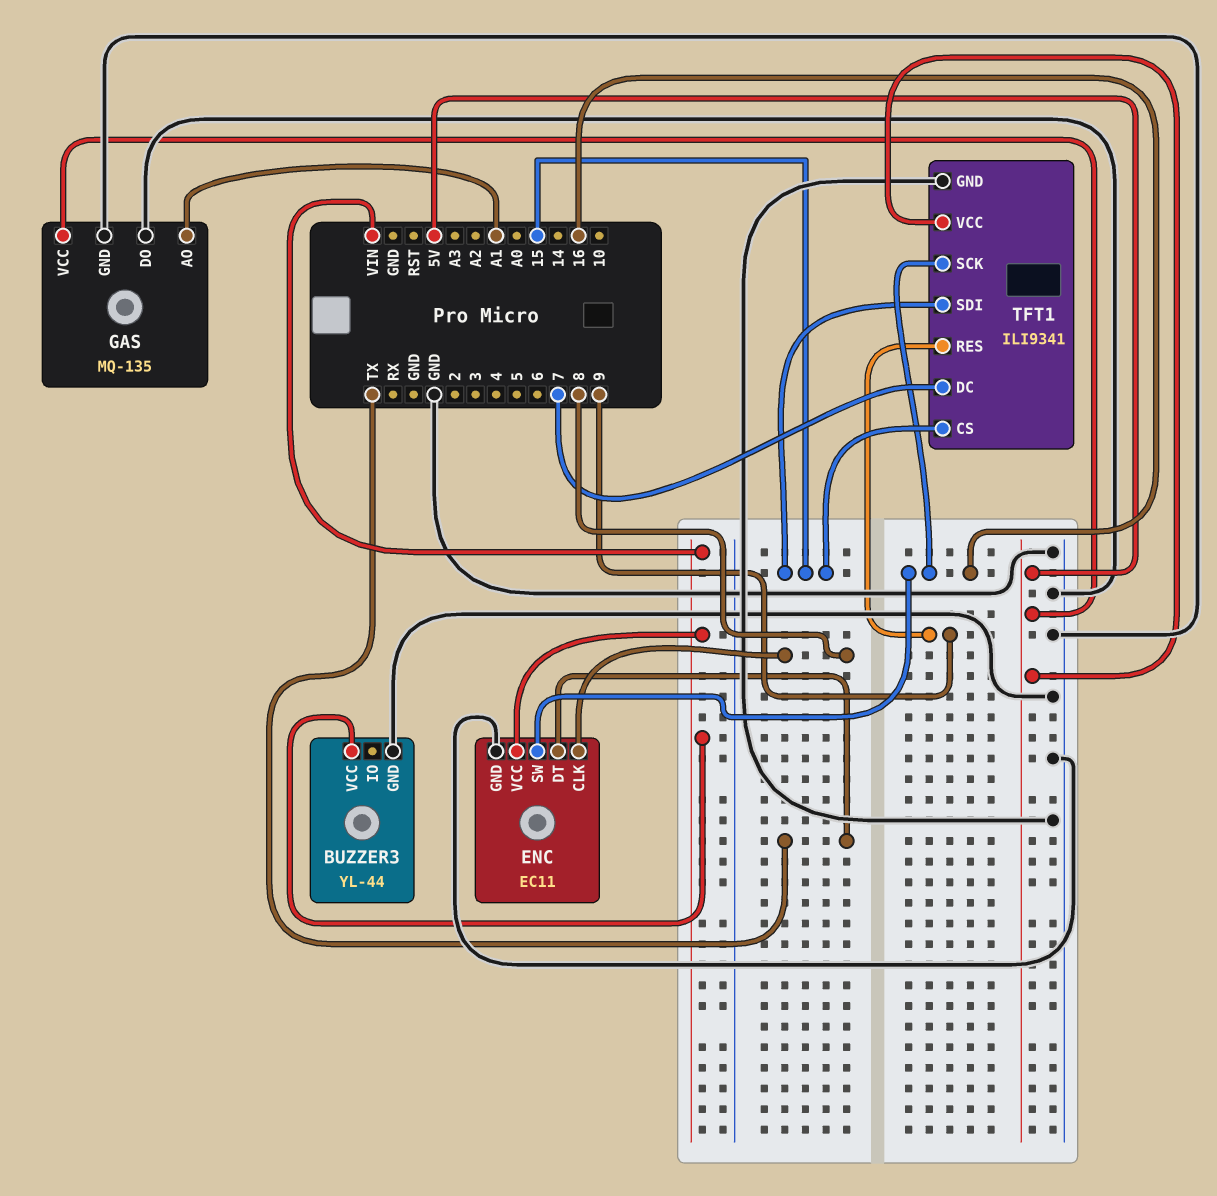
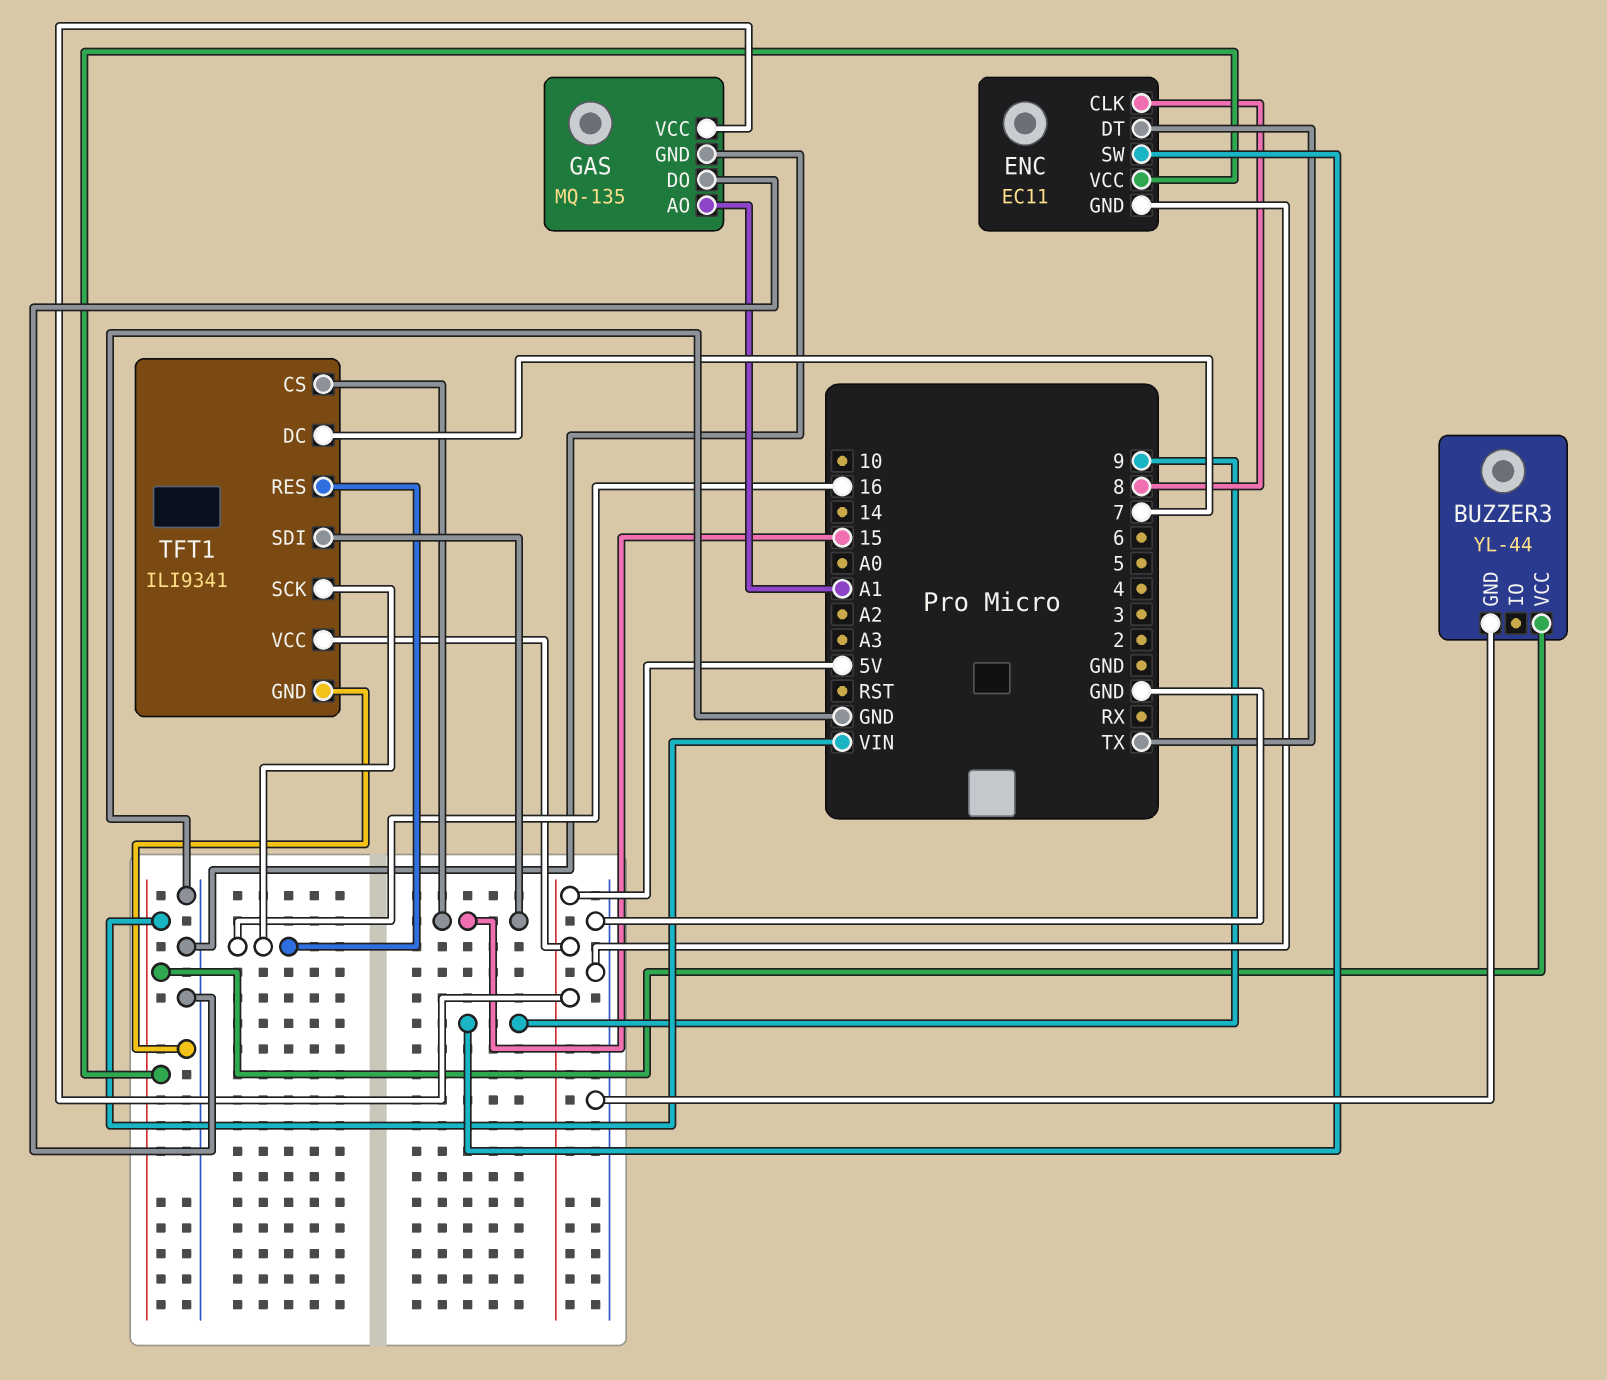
ENC pin SW: 16 -> 9
TFT1 pin RES: 9 -> 16

